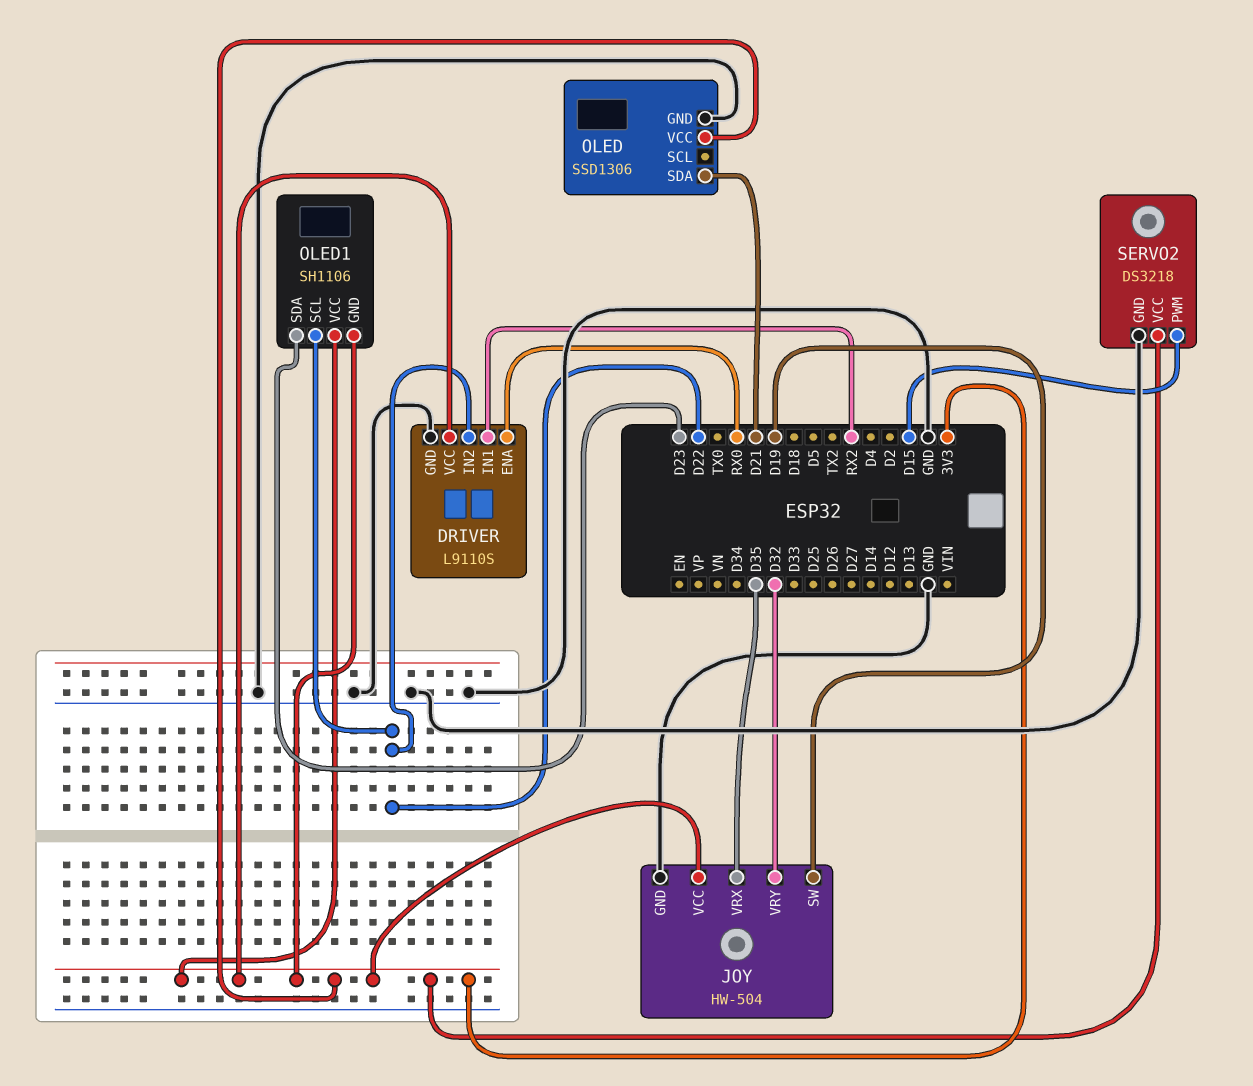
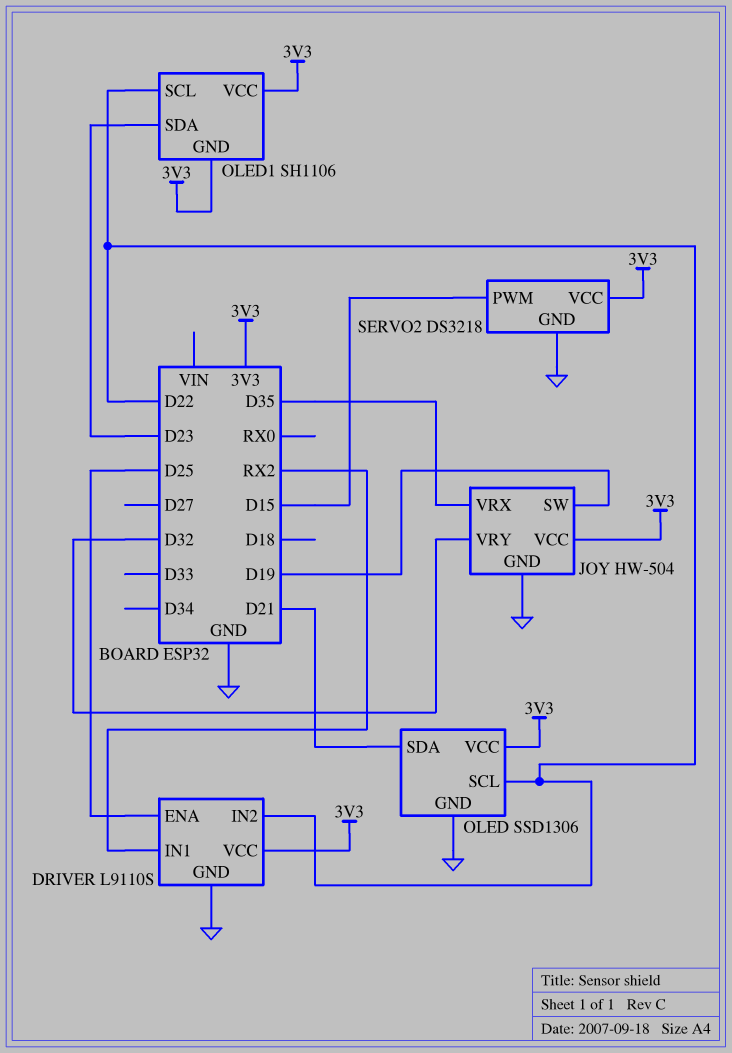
DRIVER pin ENA: RX0 -> D25
OLED pin SCL: none -> D22

